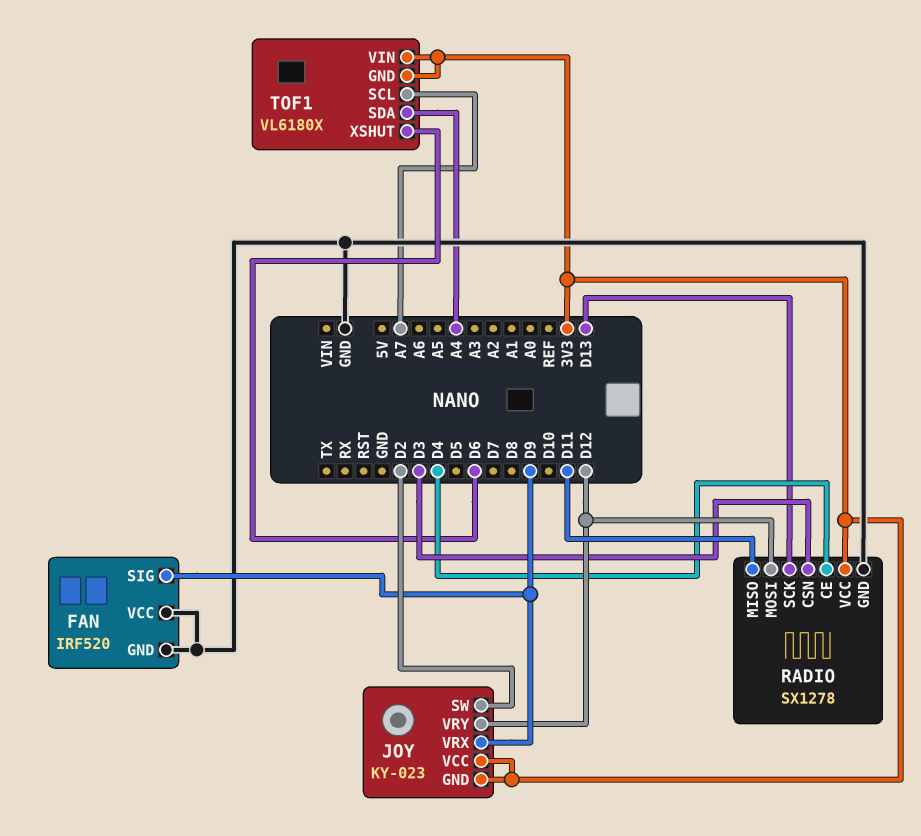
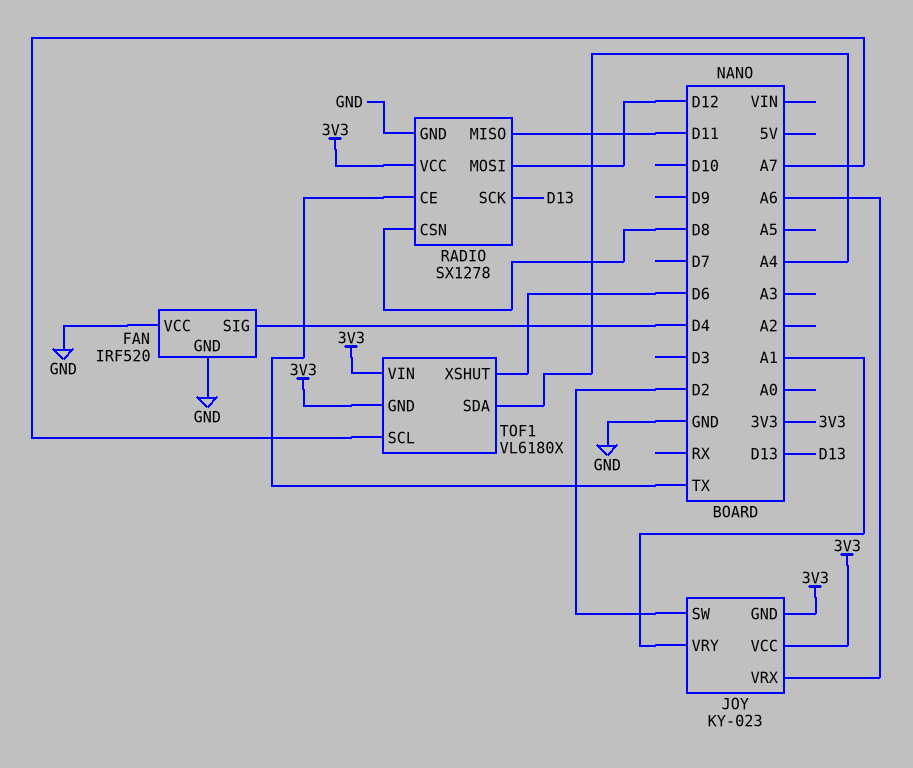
FAN pin SIG: D9 -> D4
JOY pin VRX: D9 -> A6
JOY pin VRY: D12 -> A1
RADIO pin CE: D4 -> TX
RADIO pin CSN: D3 -> D8

